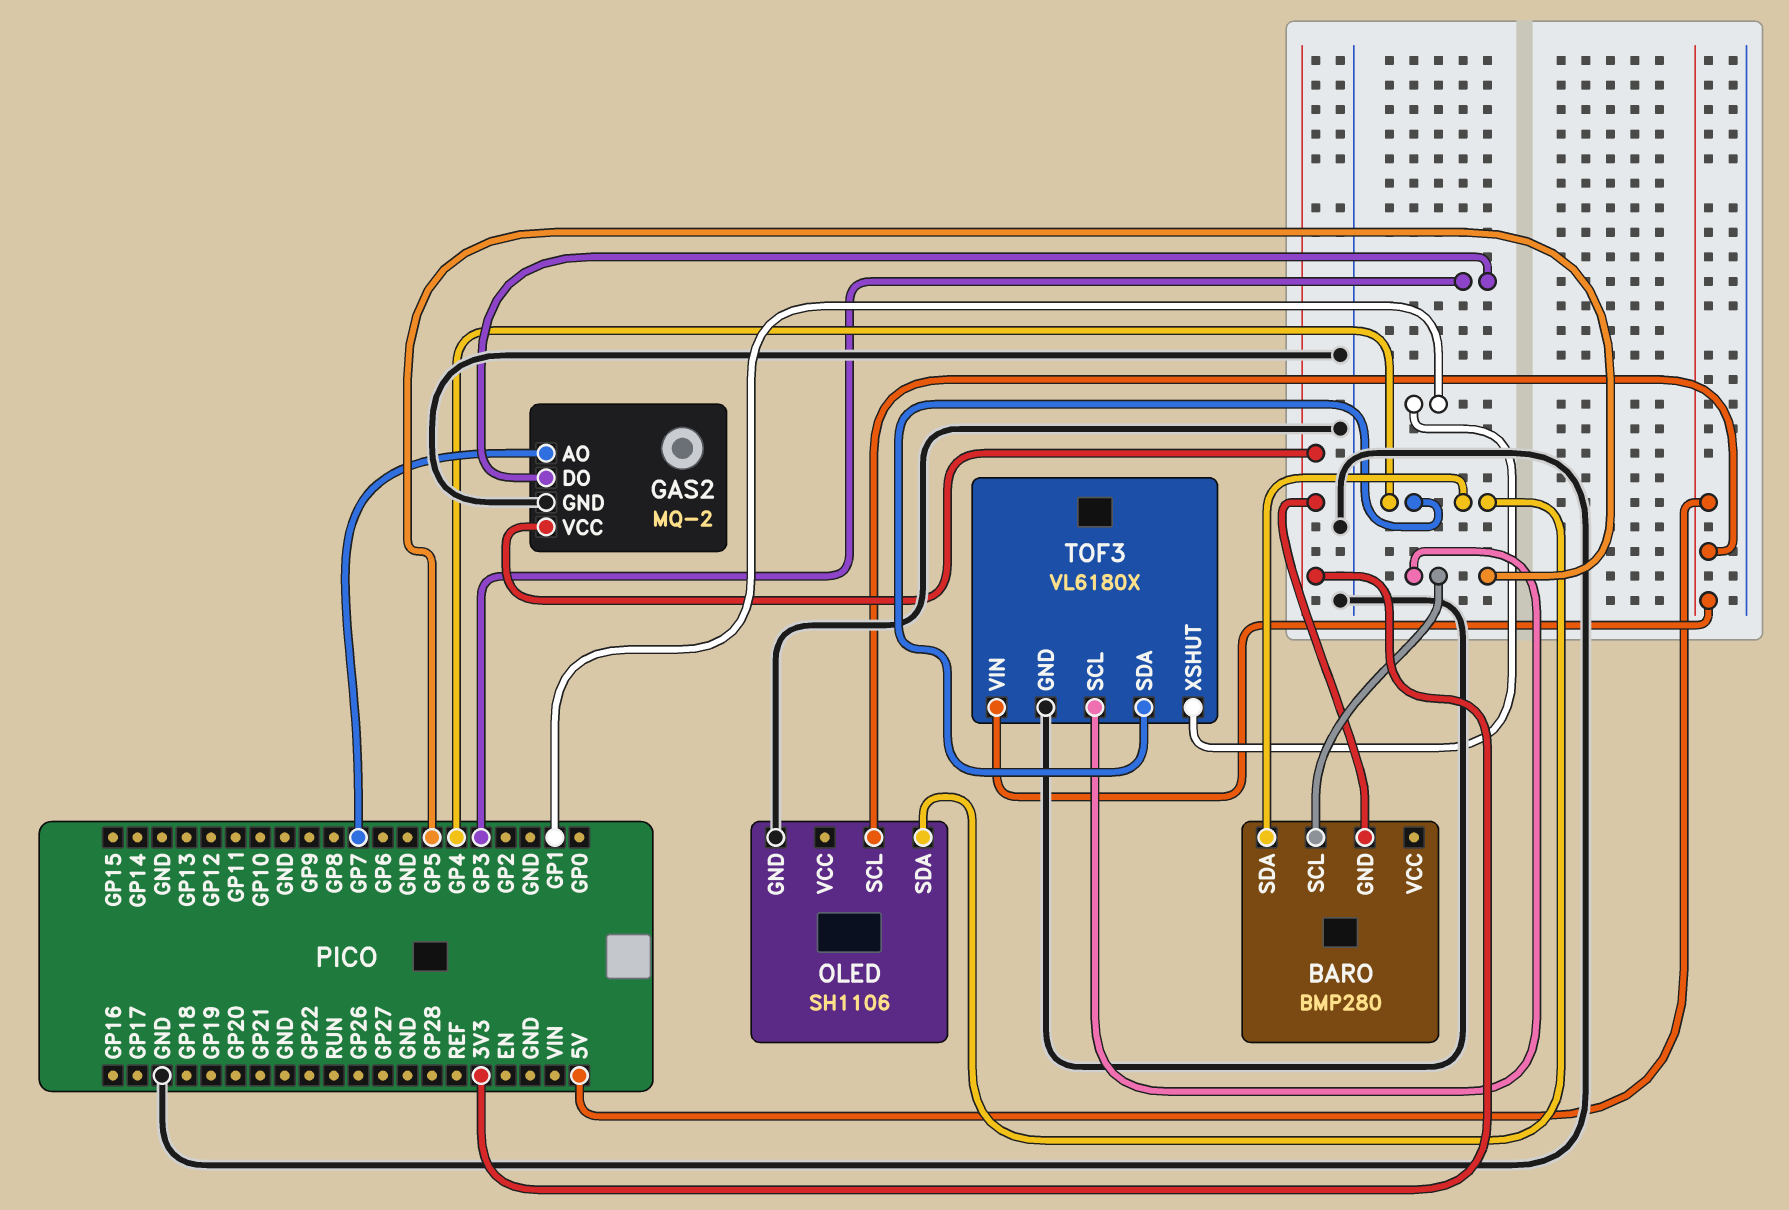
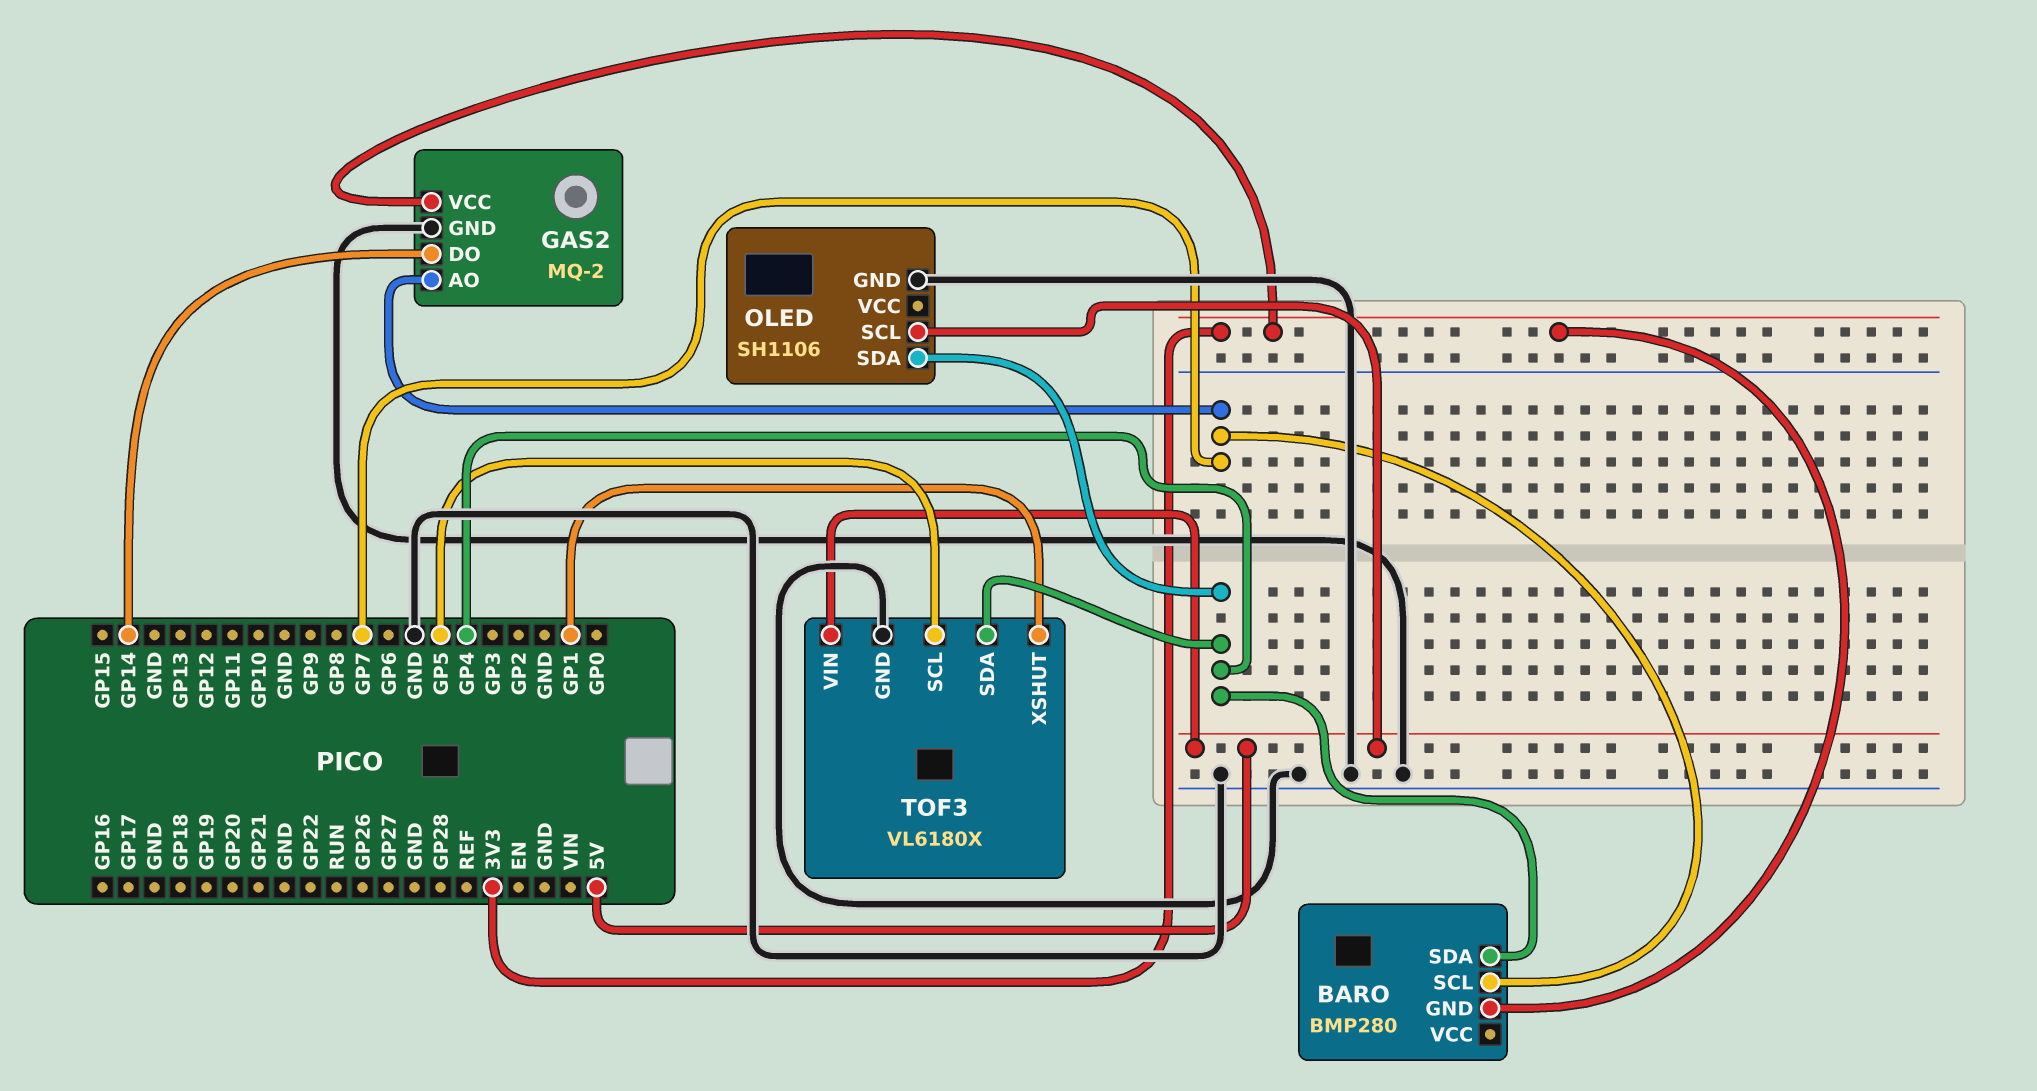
BARO pin SCL: GP5 -> GP7
GAS2 pin DO: GP3 -> GP14

